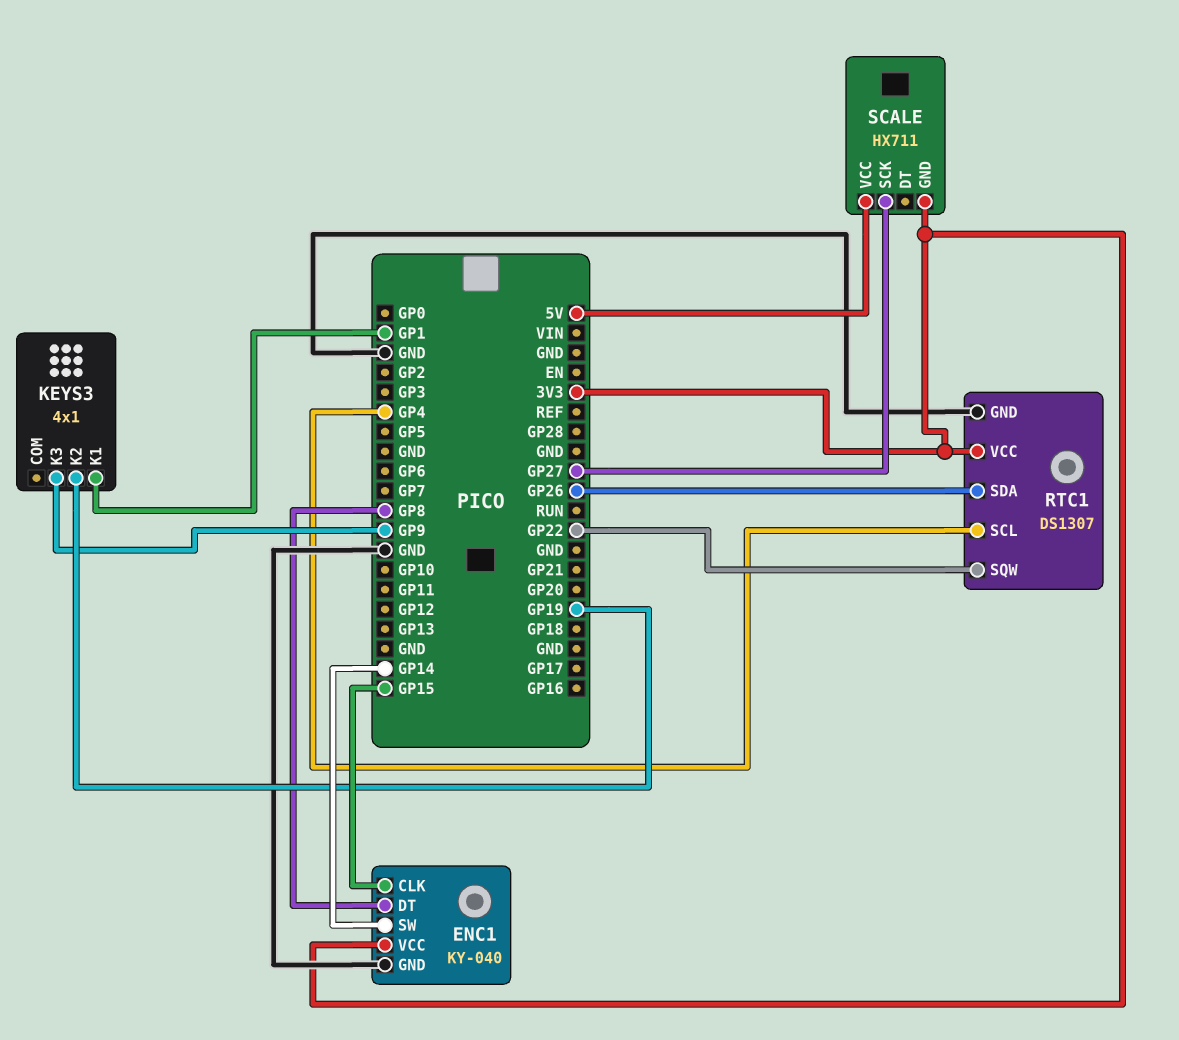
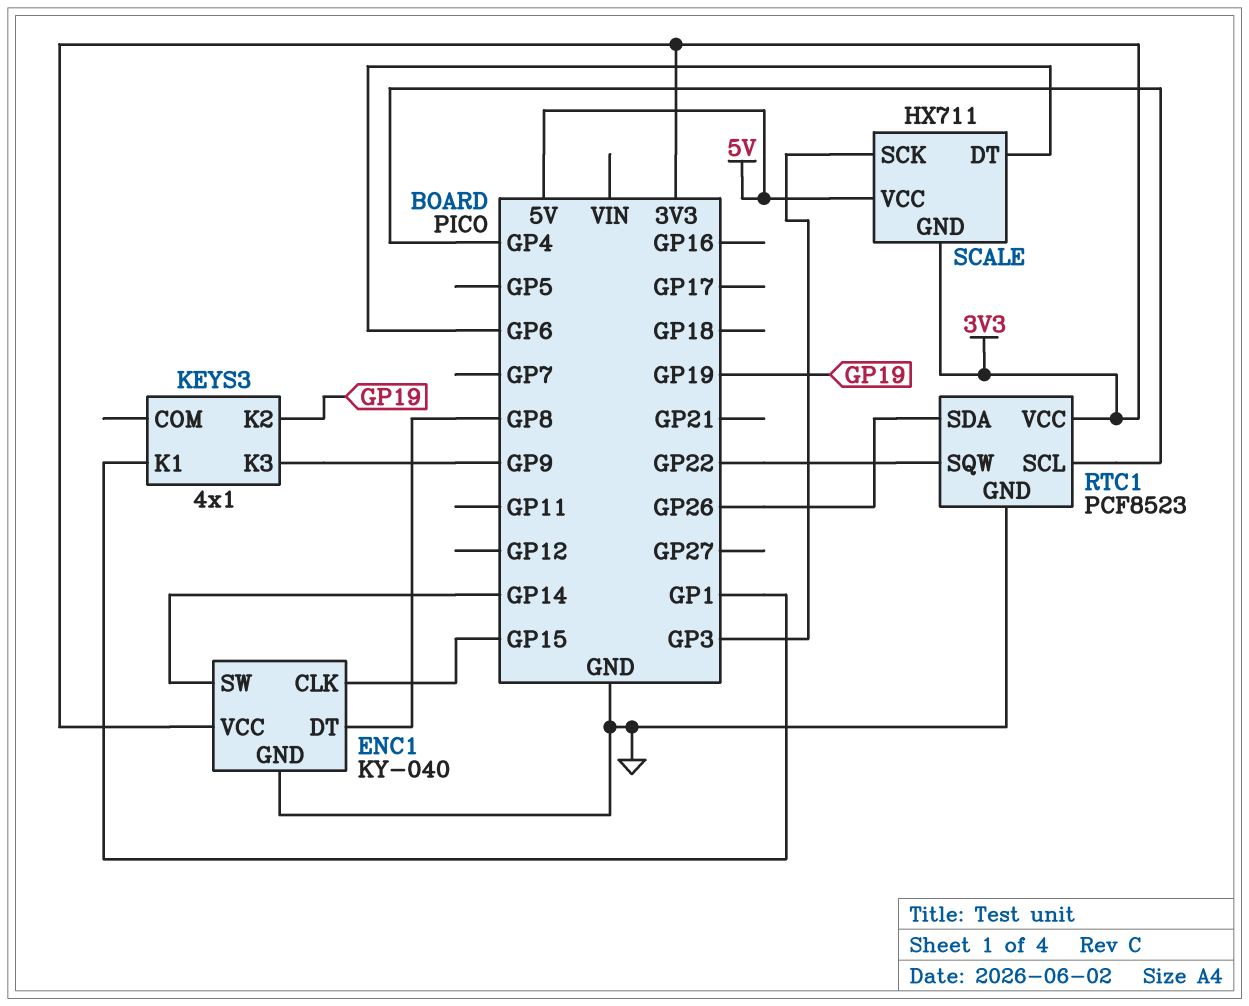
RTC1: DS1307 -> PCF8523
SCALE pin DT: none -> GP6
SCALE pin SCK: GP27 -> GP3

